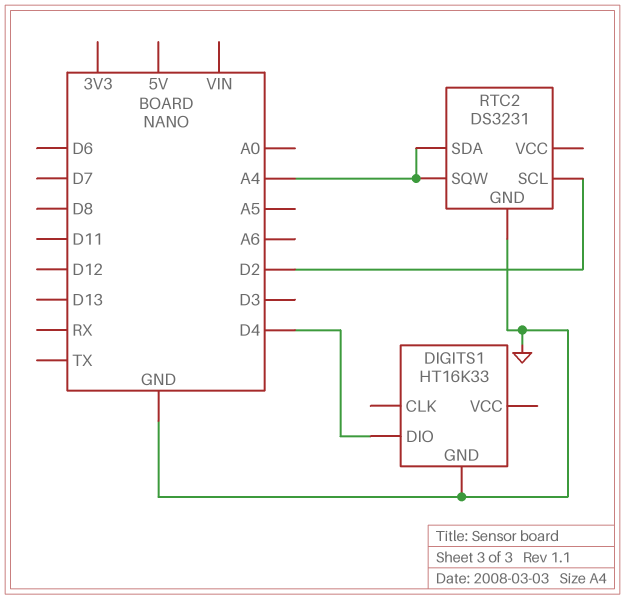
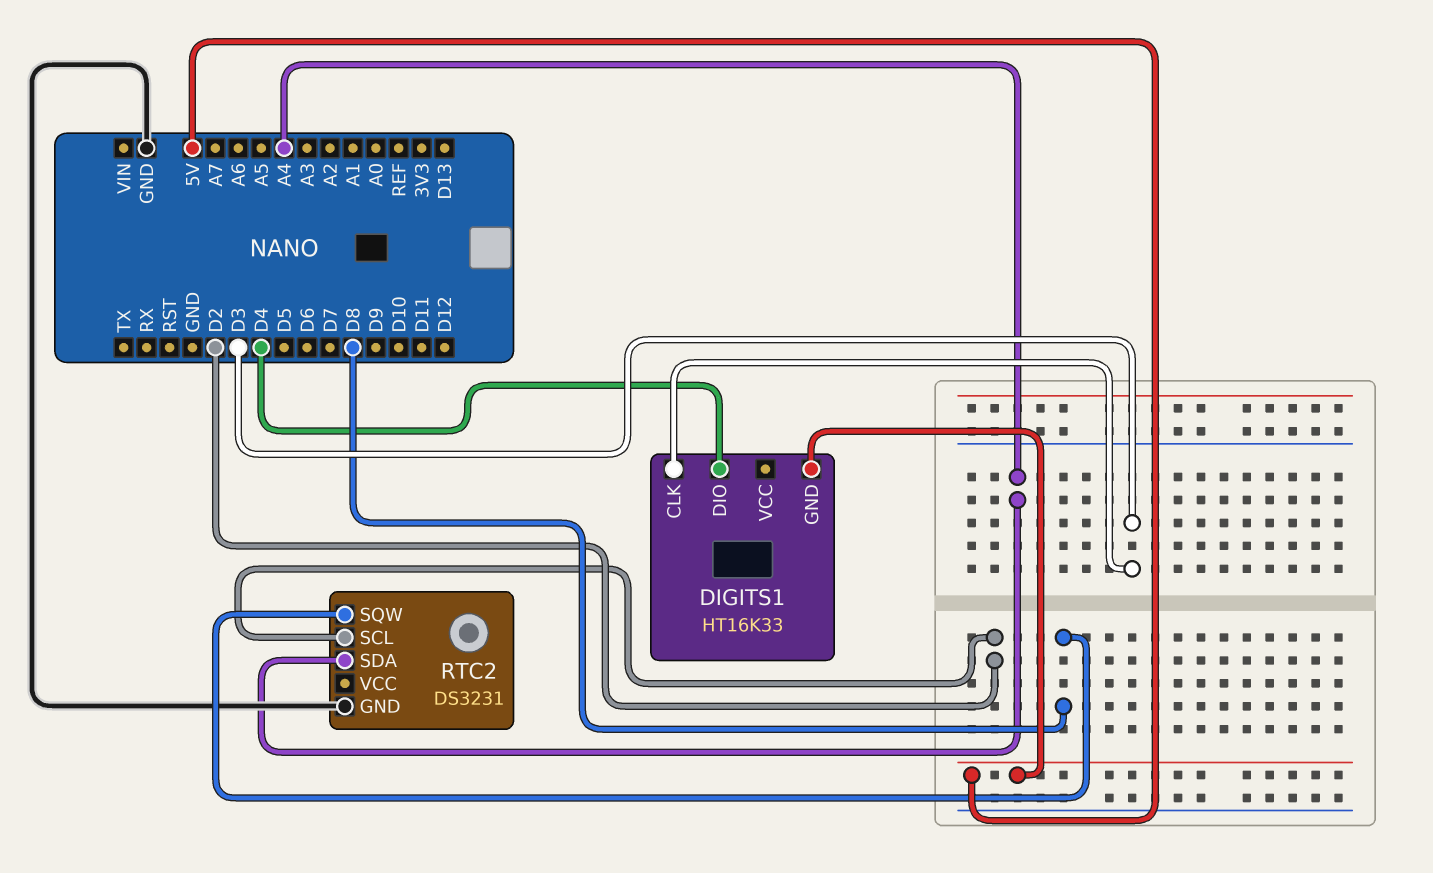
DIGITS1 pin CLK: none -> D3
DIGITS1 pin GND: GND -> 5V
RTC2 pin SQW: A4 -> D8

